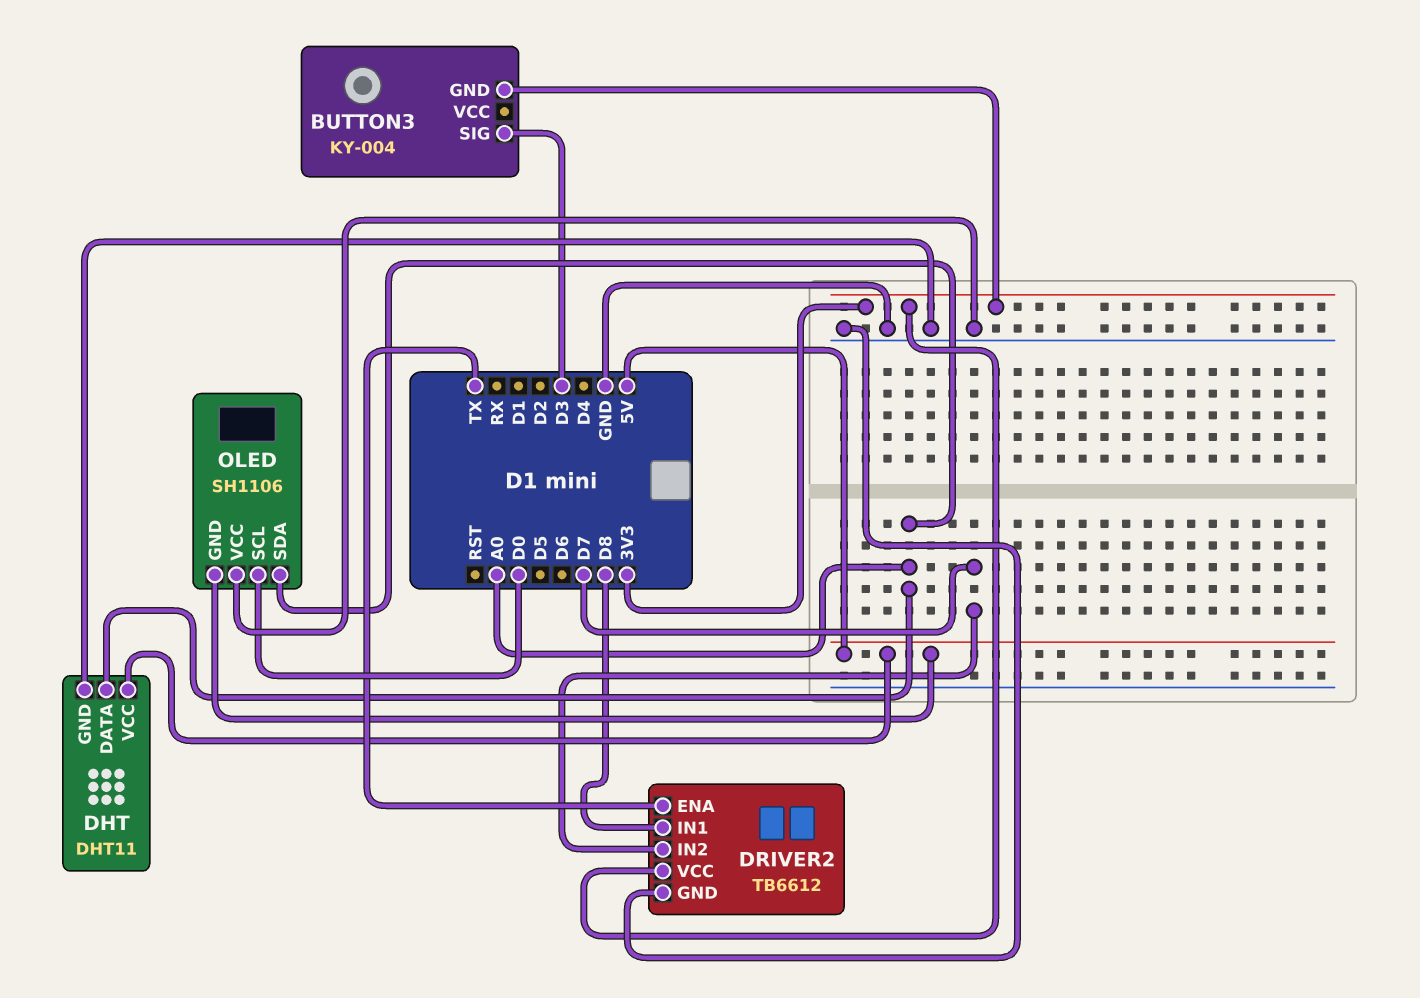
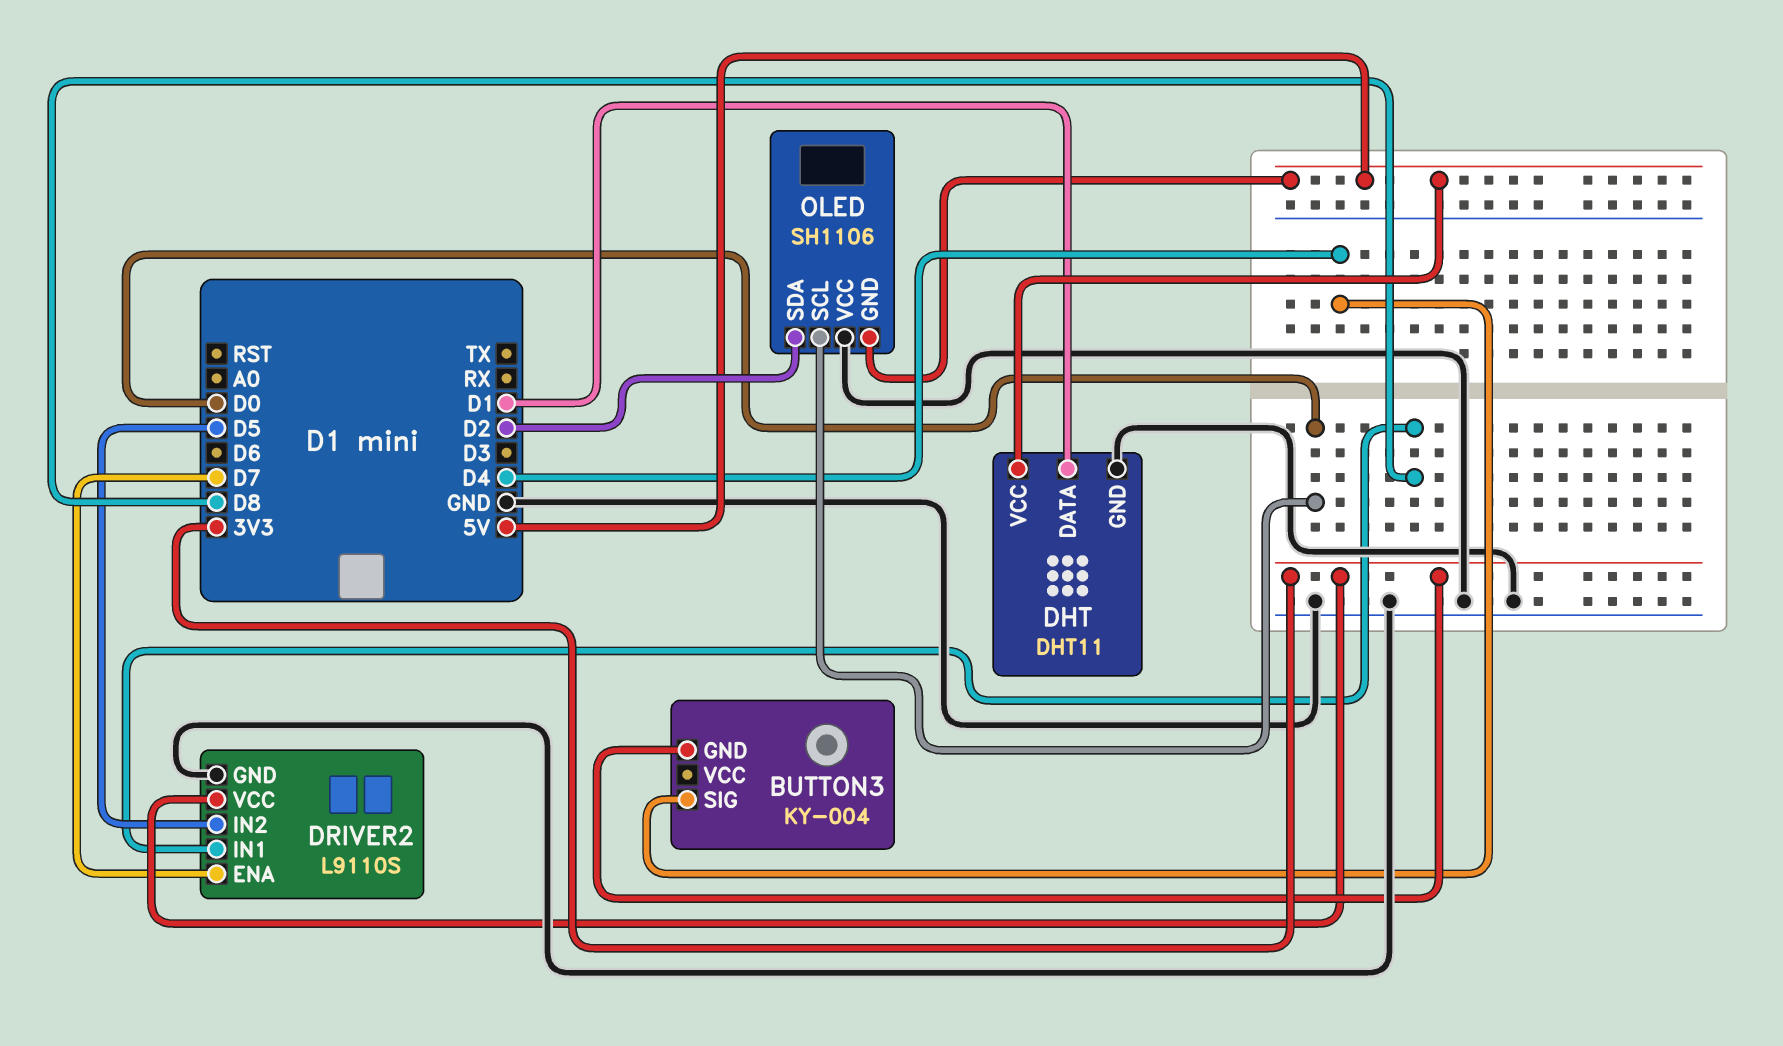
BUTTON3 pin SIG: D3 -> D4
DHT pin DATA: A0 -> D1
DRIVER2: TB6612 -> L9110S
DRIVER2 pin ENA: TX -> D7
DRIVER2 pin IN2: D7 -> D5
OLED pin SDA: A0 -> D2

